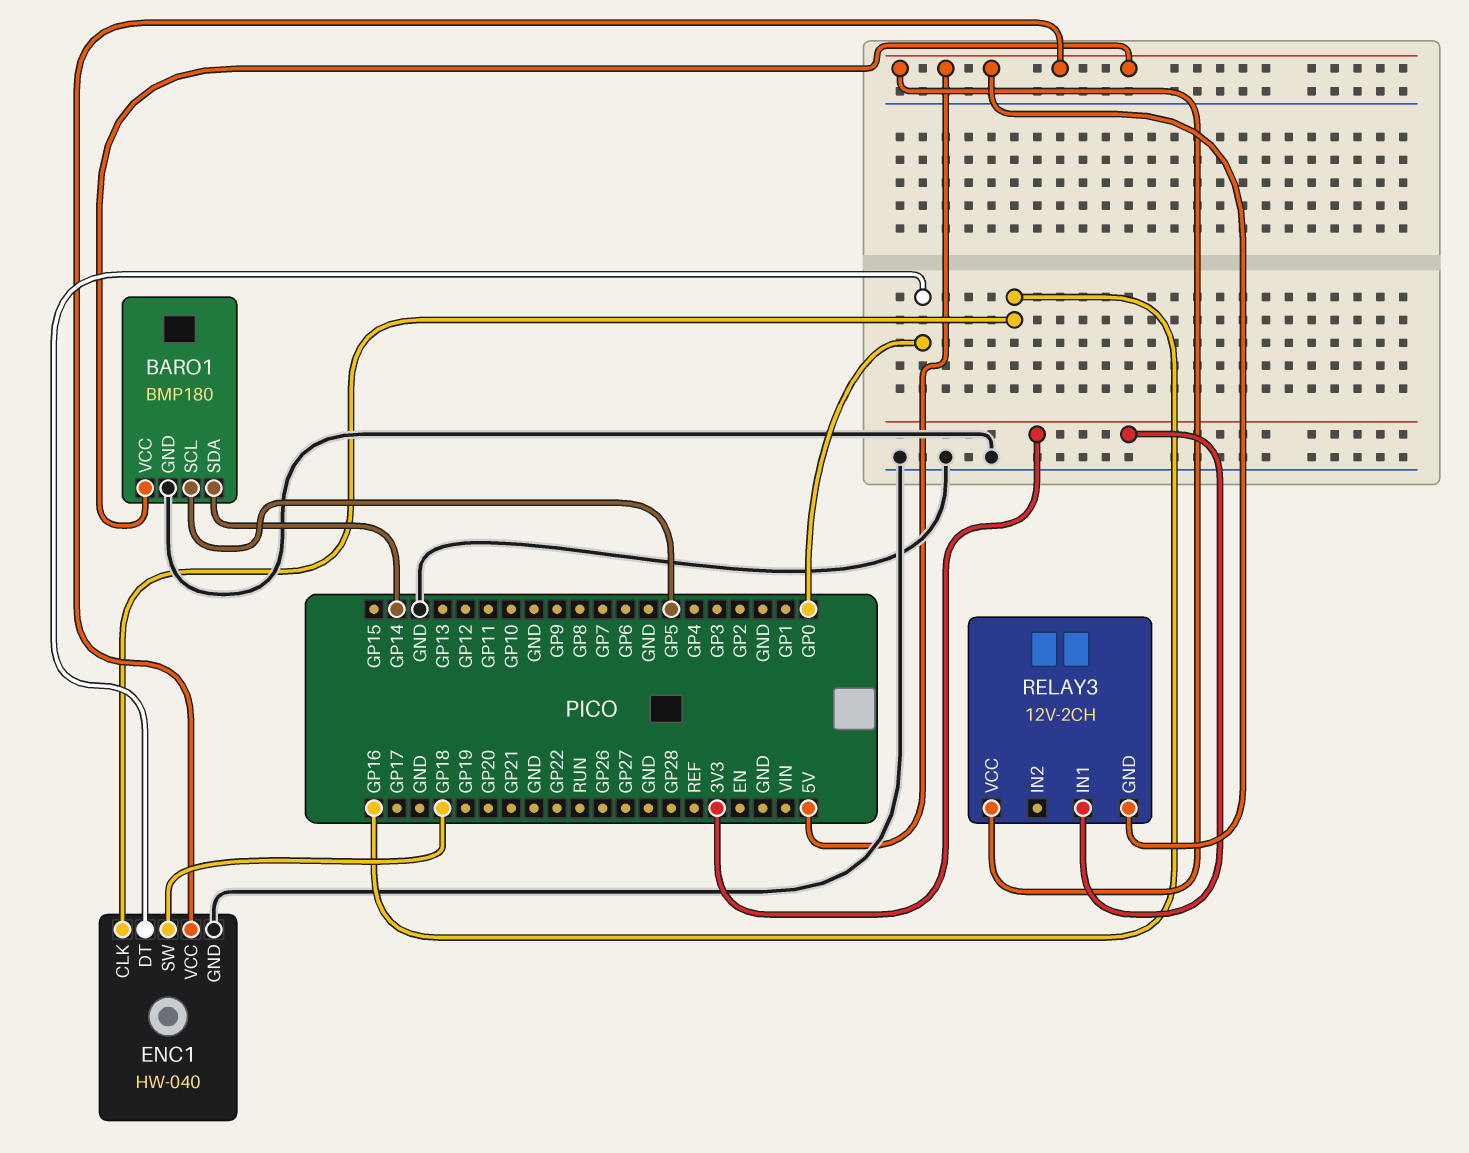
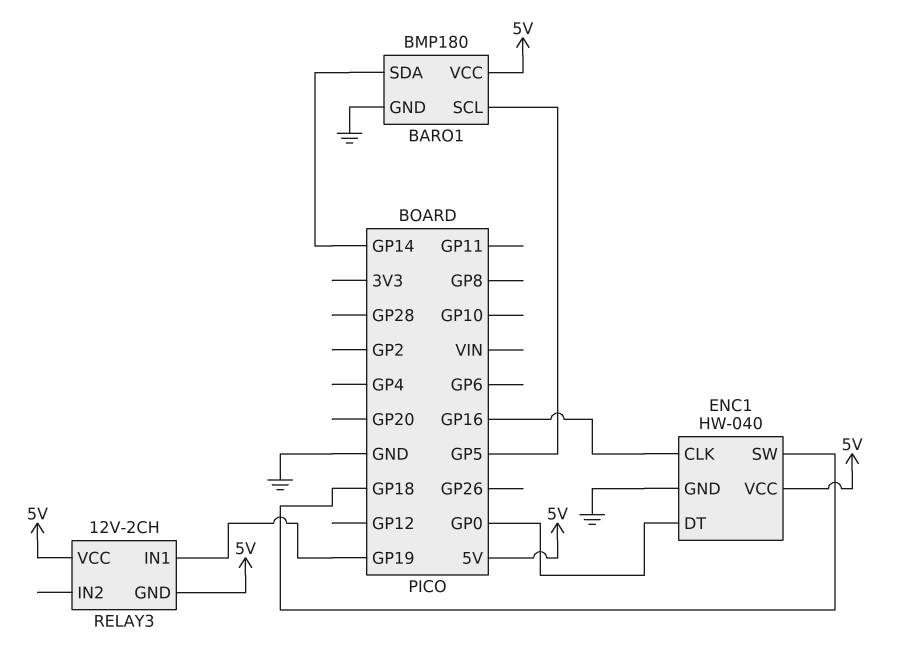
RELAY3 pin IN1: 3V3 -> GP19

